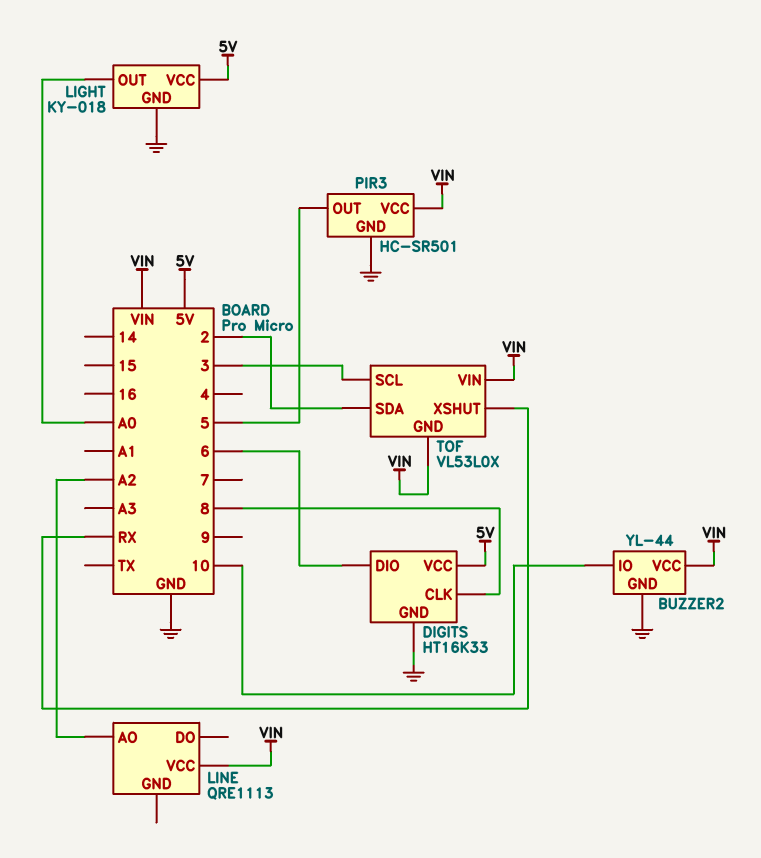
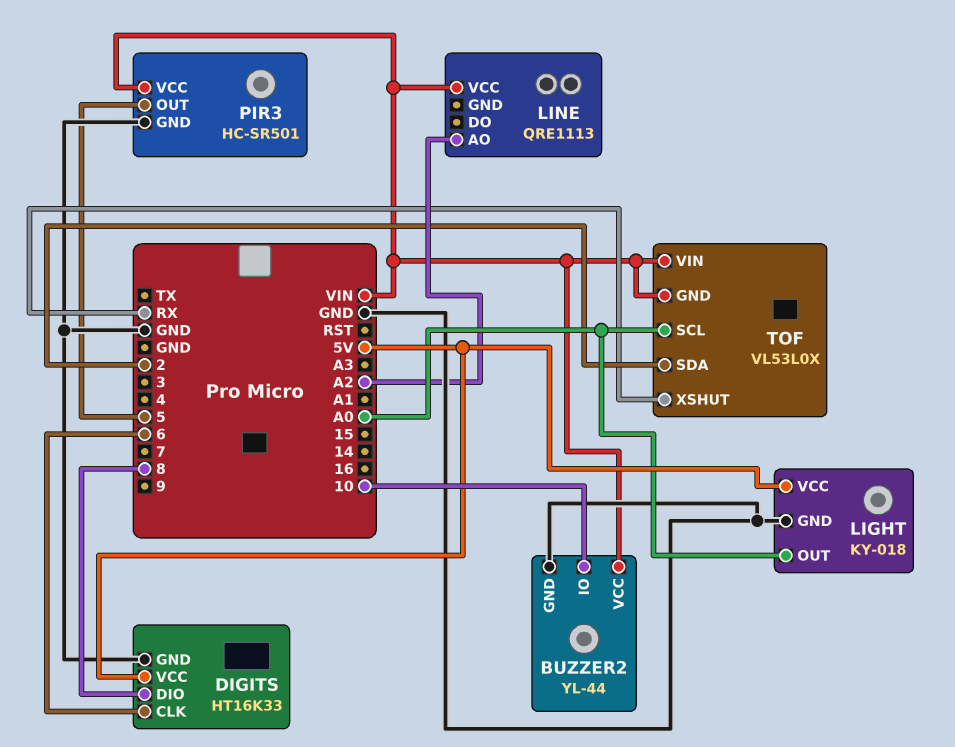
DIGITS pin CLK: 8 -> 6
DIGITS pin DIO: 6 -> 8
TOF pin SCL: 3 -> A0

